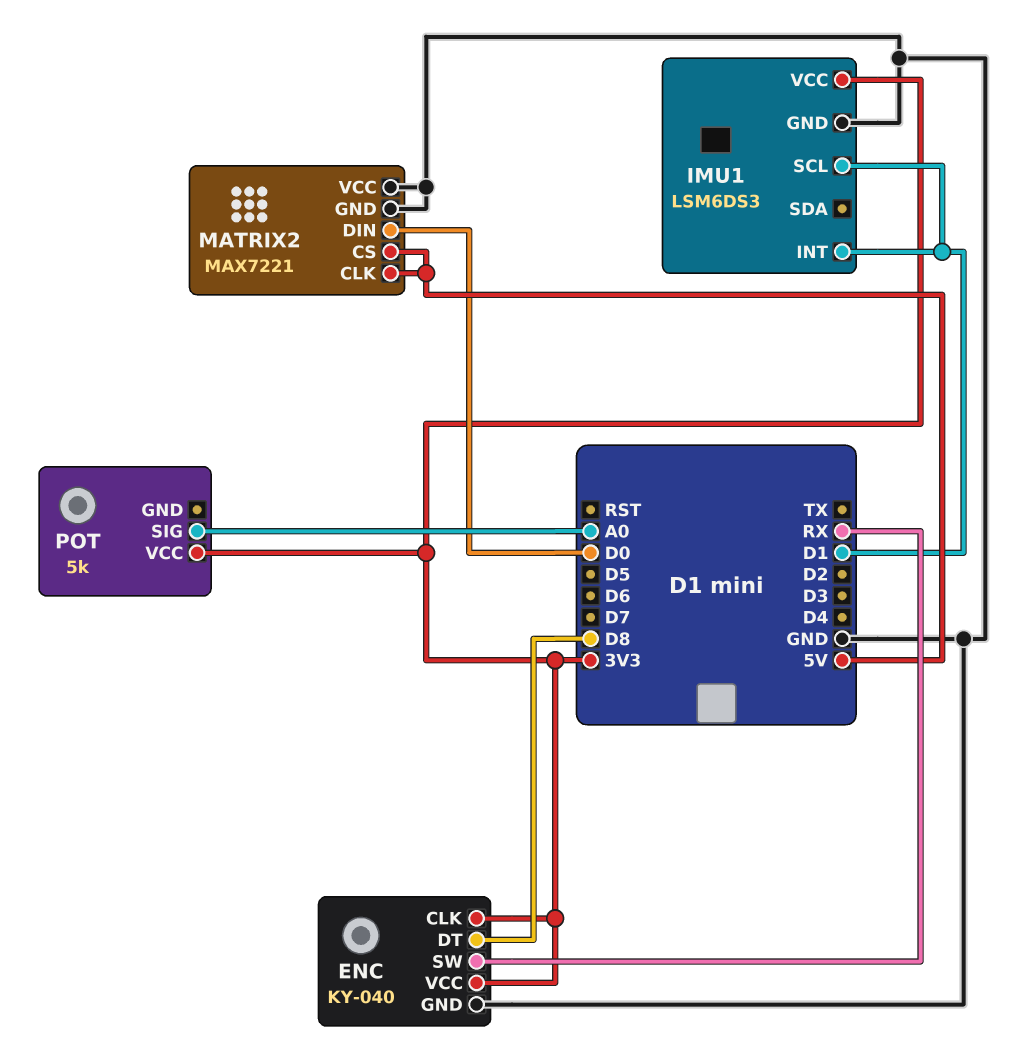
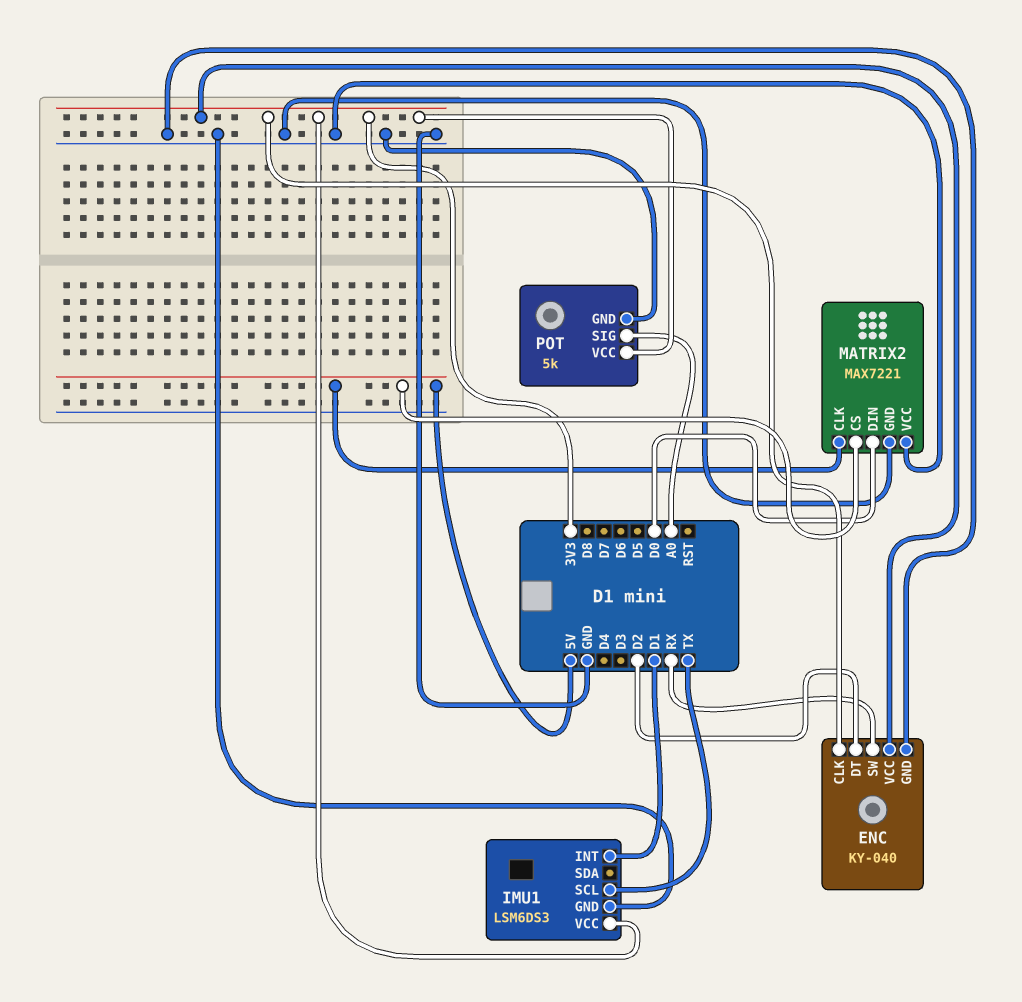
ENC pin DT: D8 -> D2
IMU1 pin SCL: D1 -> TX
POT pin GND: none -> GND

